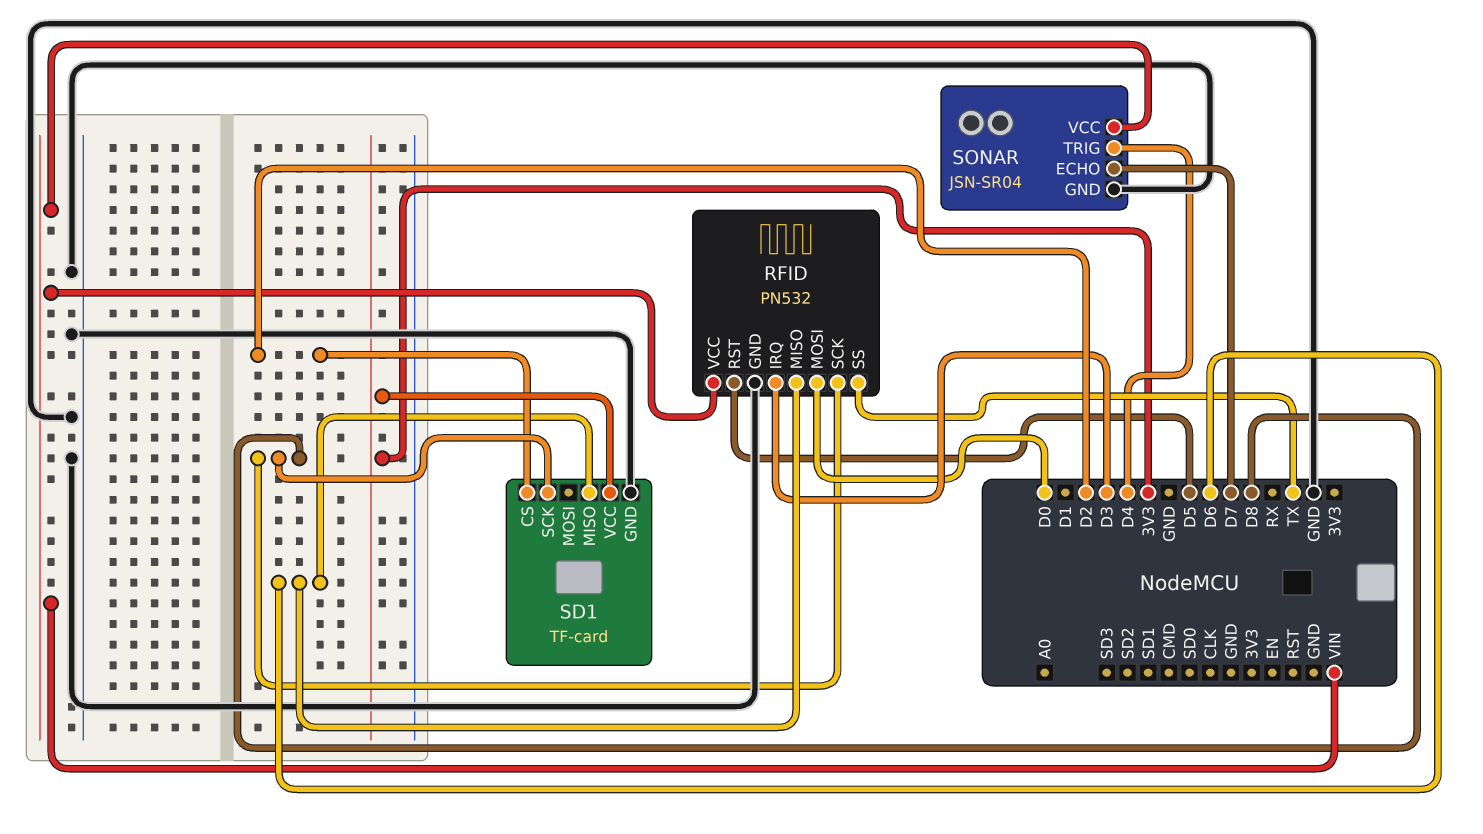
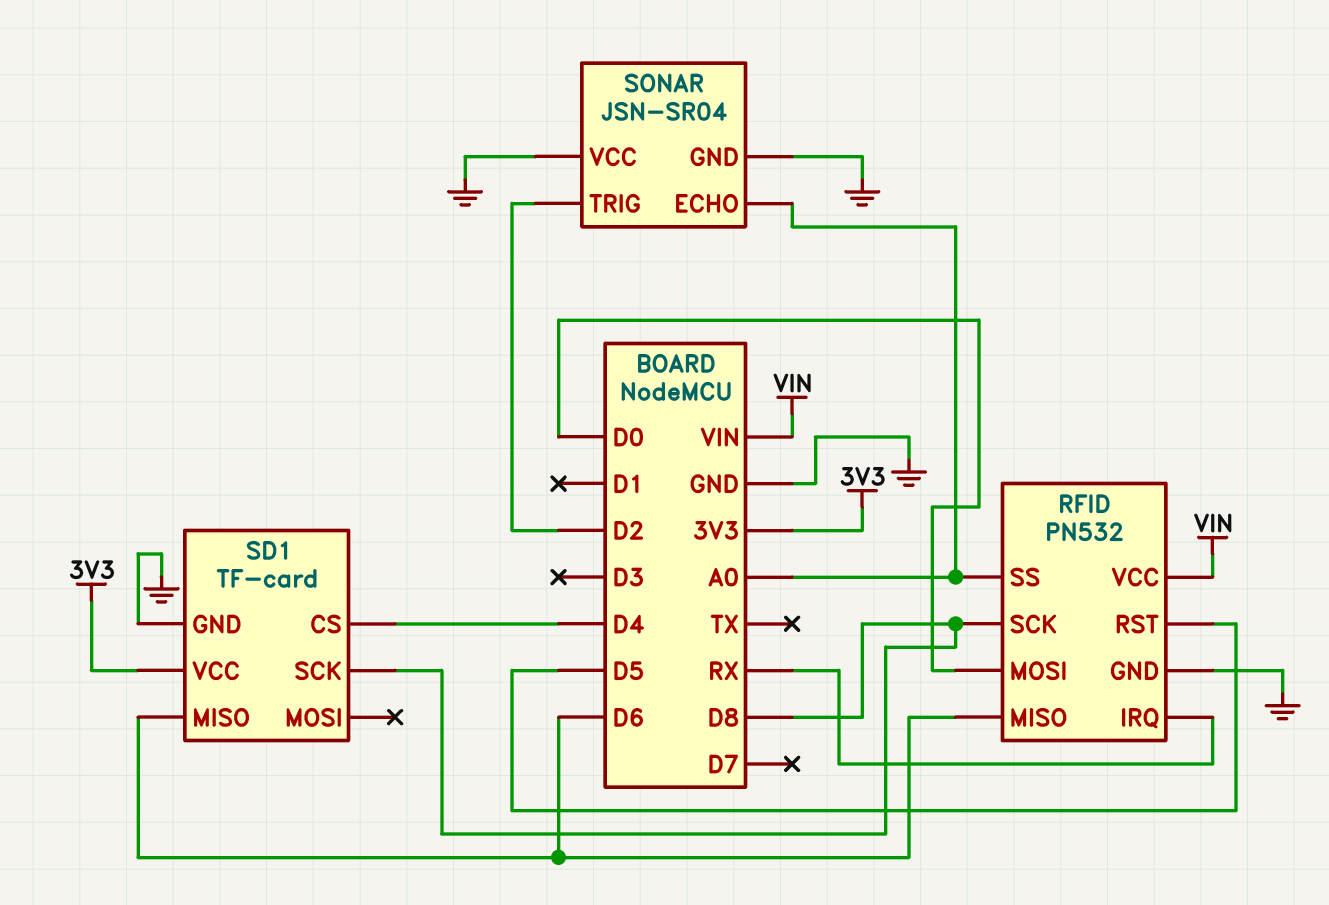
RFID pin IRQ: D3 -> RX
RFID pin SS: TX -> A0
SD1 pin CS: D2 -> D4
SONAR pin ECHO: D7 -> A0
SONAR pin TRIG: D4 -> D2
SONAR pin VCC: VIN -> GND

